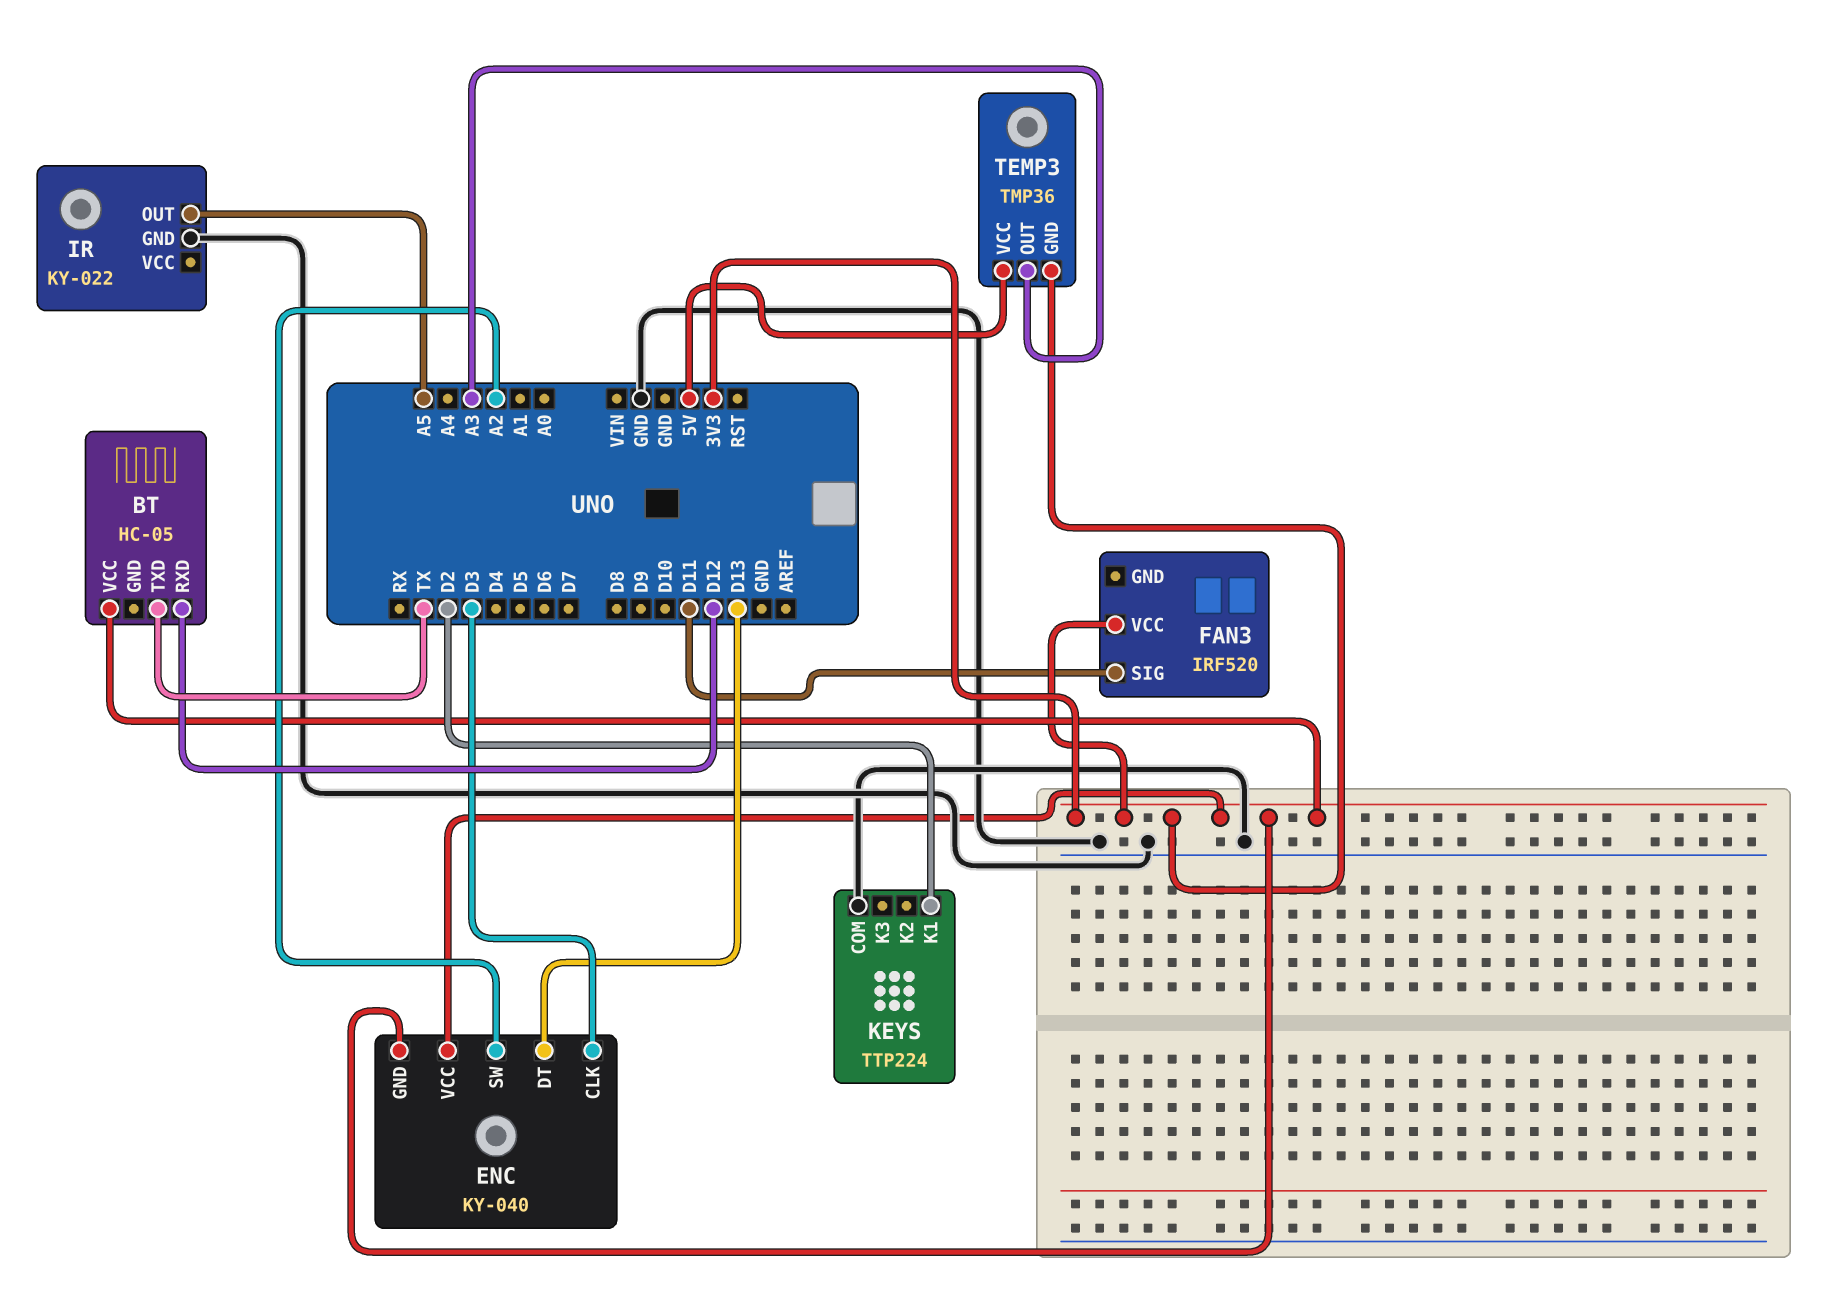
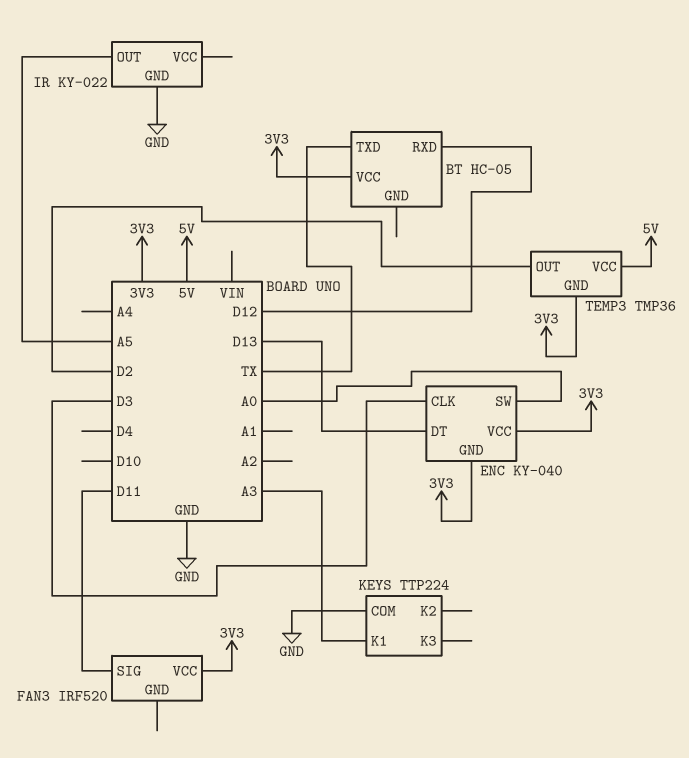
ENC pin SW: A2 -> A0
KEYS pin K1: D2 -> A3
TEMP3 pin OUT: A3 -> D2

